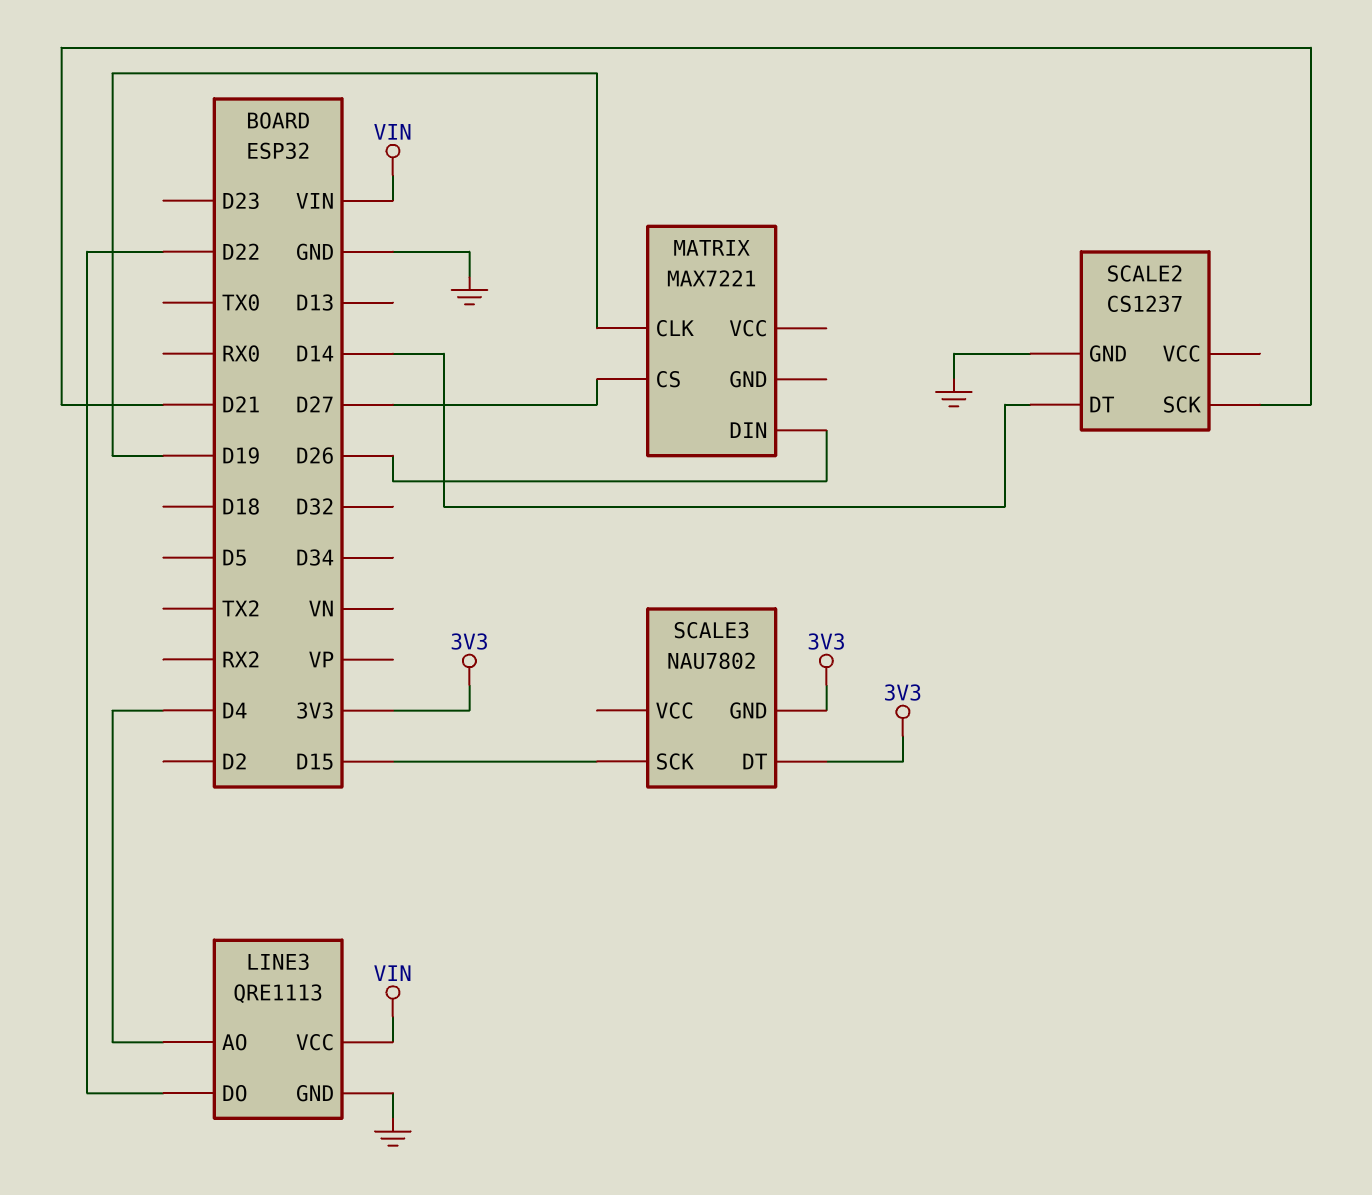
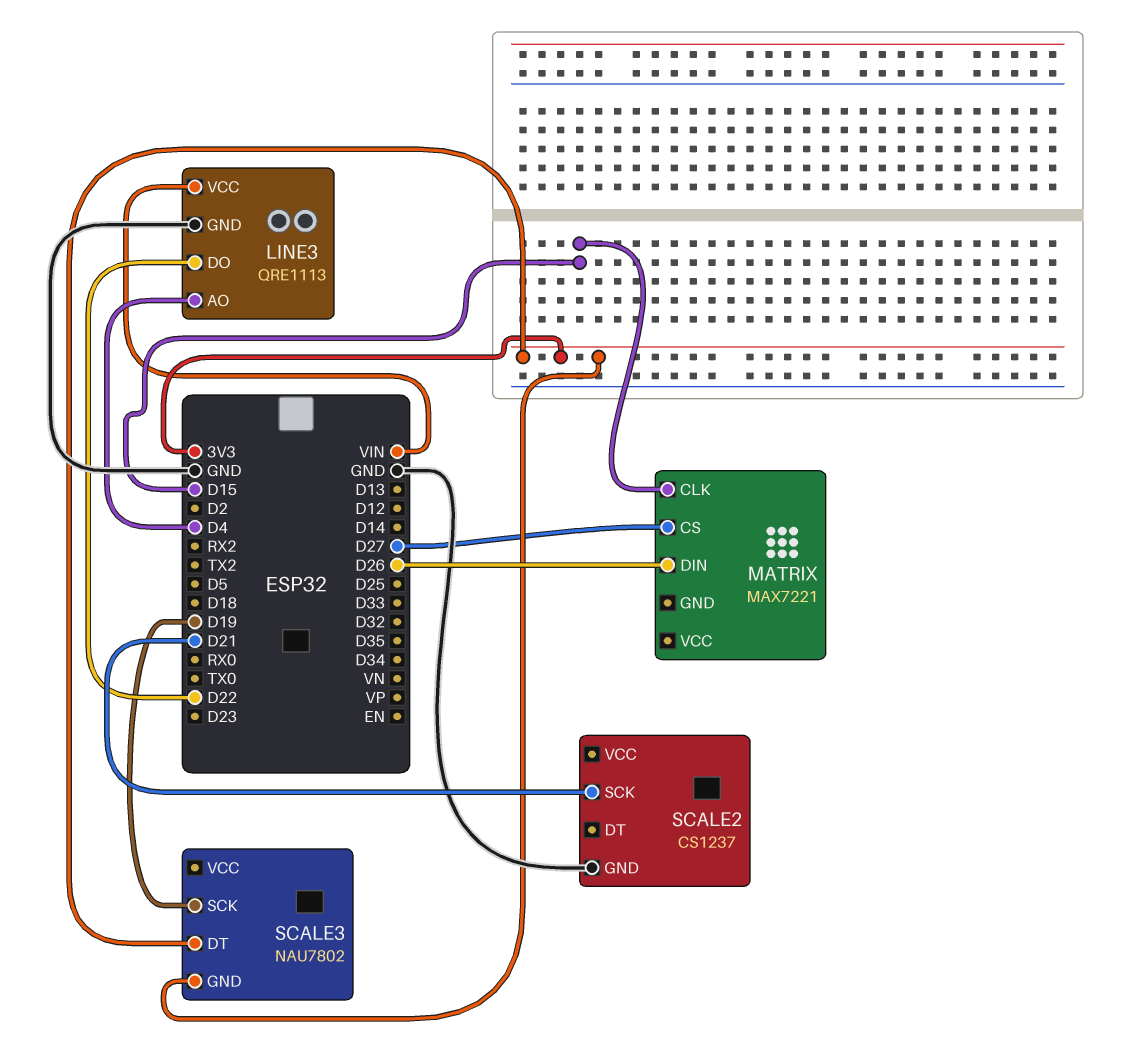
MATRIX pin CLK: D19 -> D15
SCALE2 pin DT: D14 -> none
SCALE3 pin SCK: D15 -> D19

